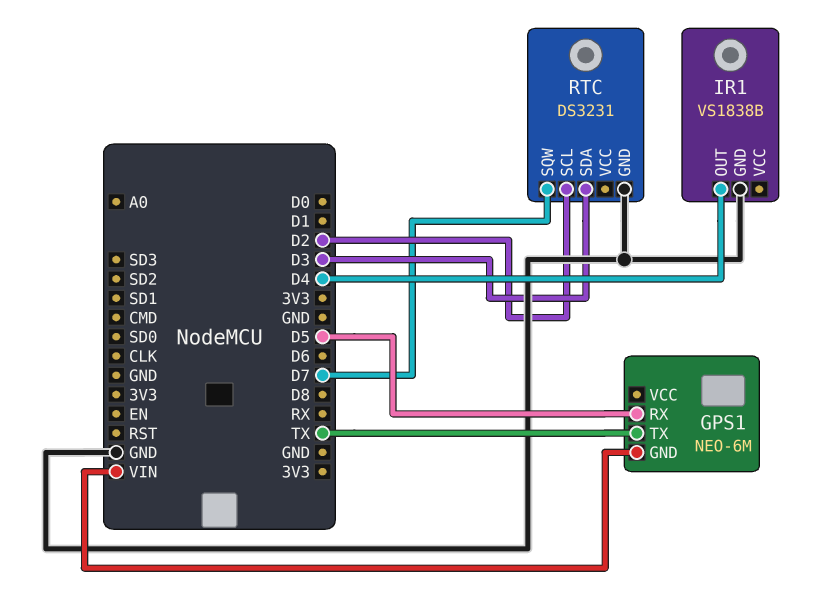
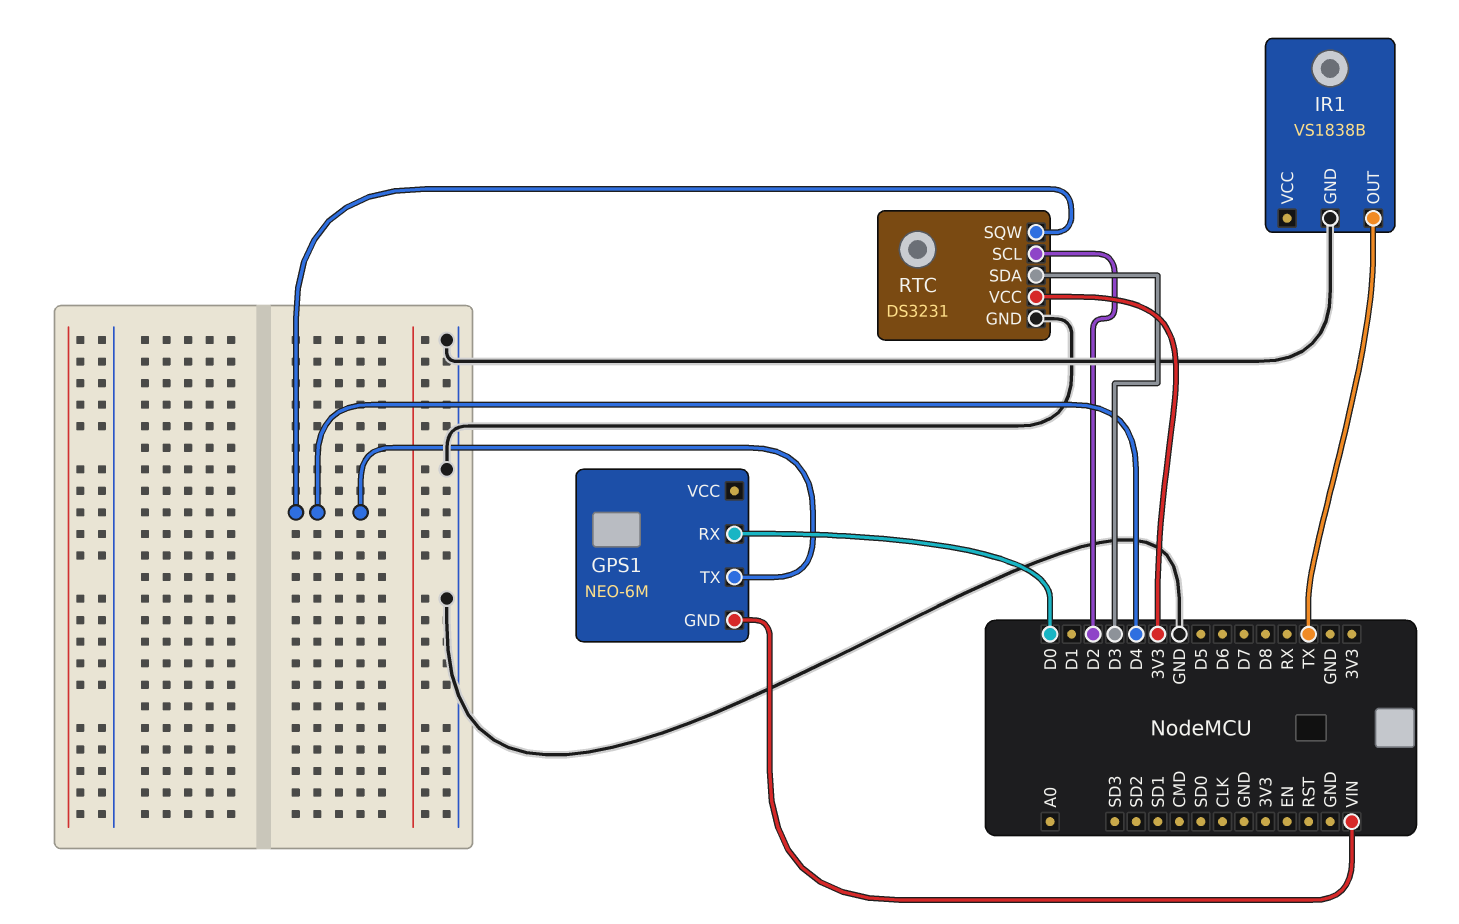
GPS1 pin RX: D5 -> D0
GPS1 pin TX: TX -> D4
IR1 pin OUT: D4 -> TX
RTC pin SQW: D7 -> D4
RTC pin VCC: none -> 3V3

